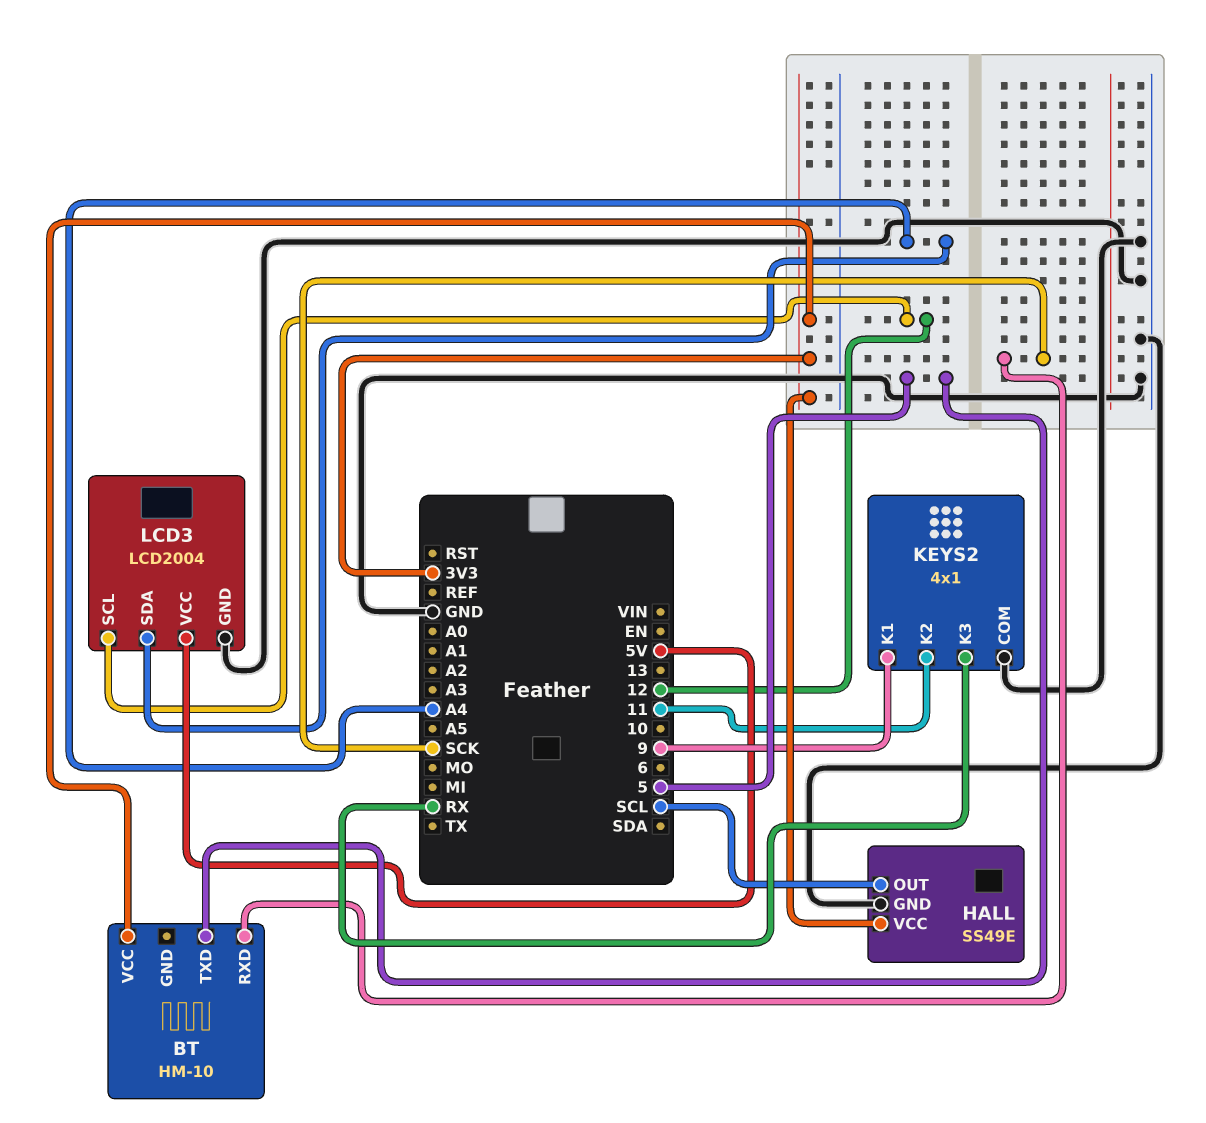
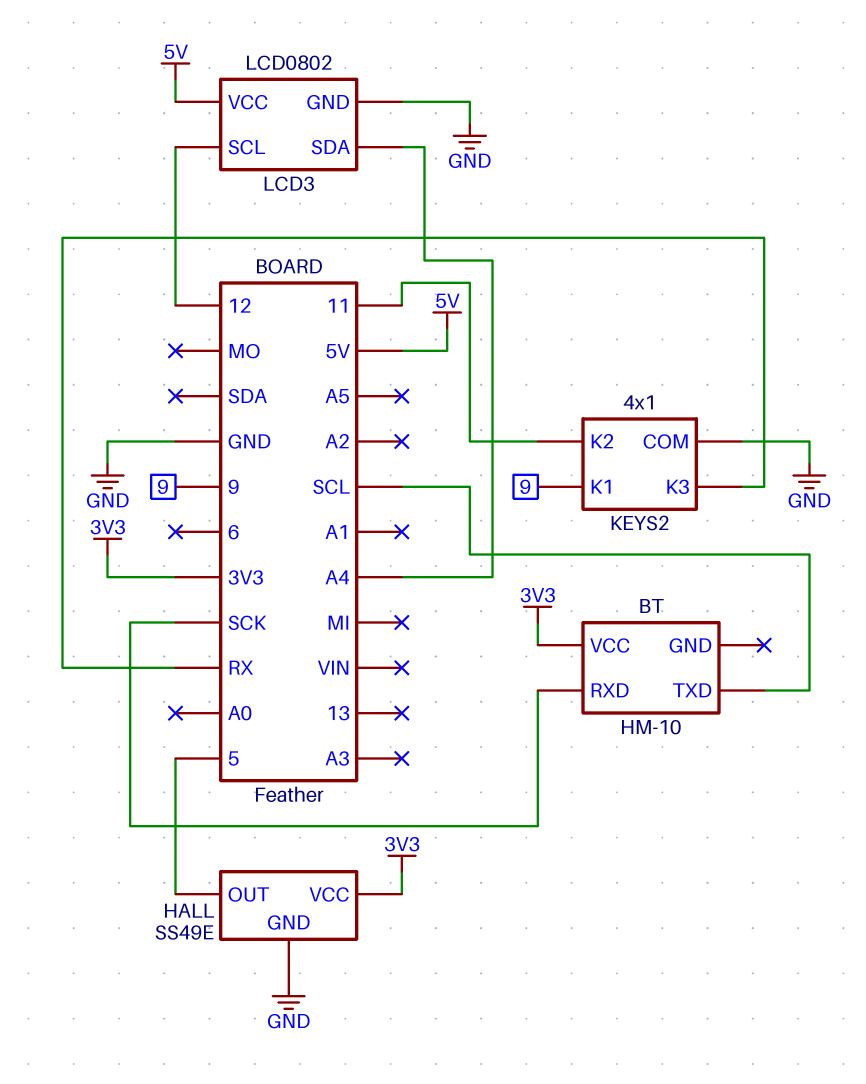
BT pin TXD: 5 -> SCL
HALL pin OUT: SCL -> 5
LCD3: LCD2004 -> LCD0802

